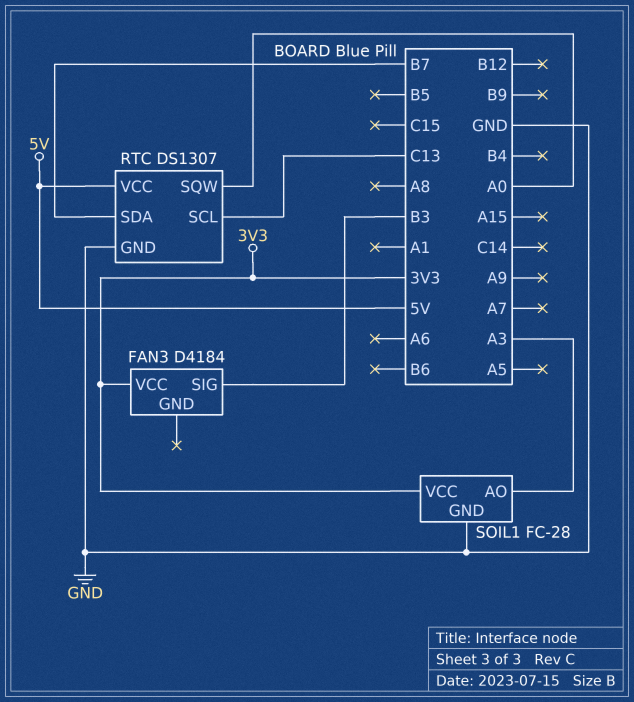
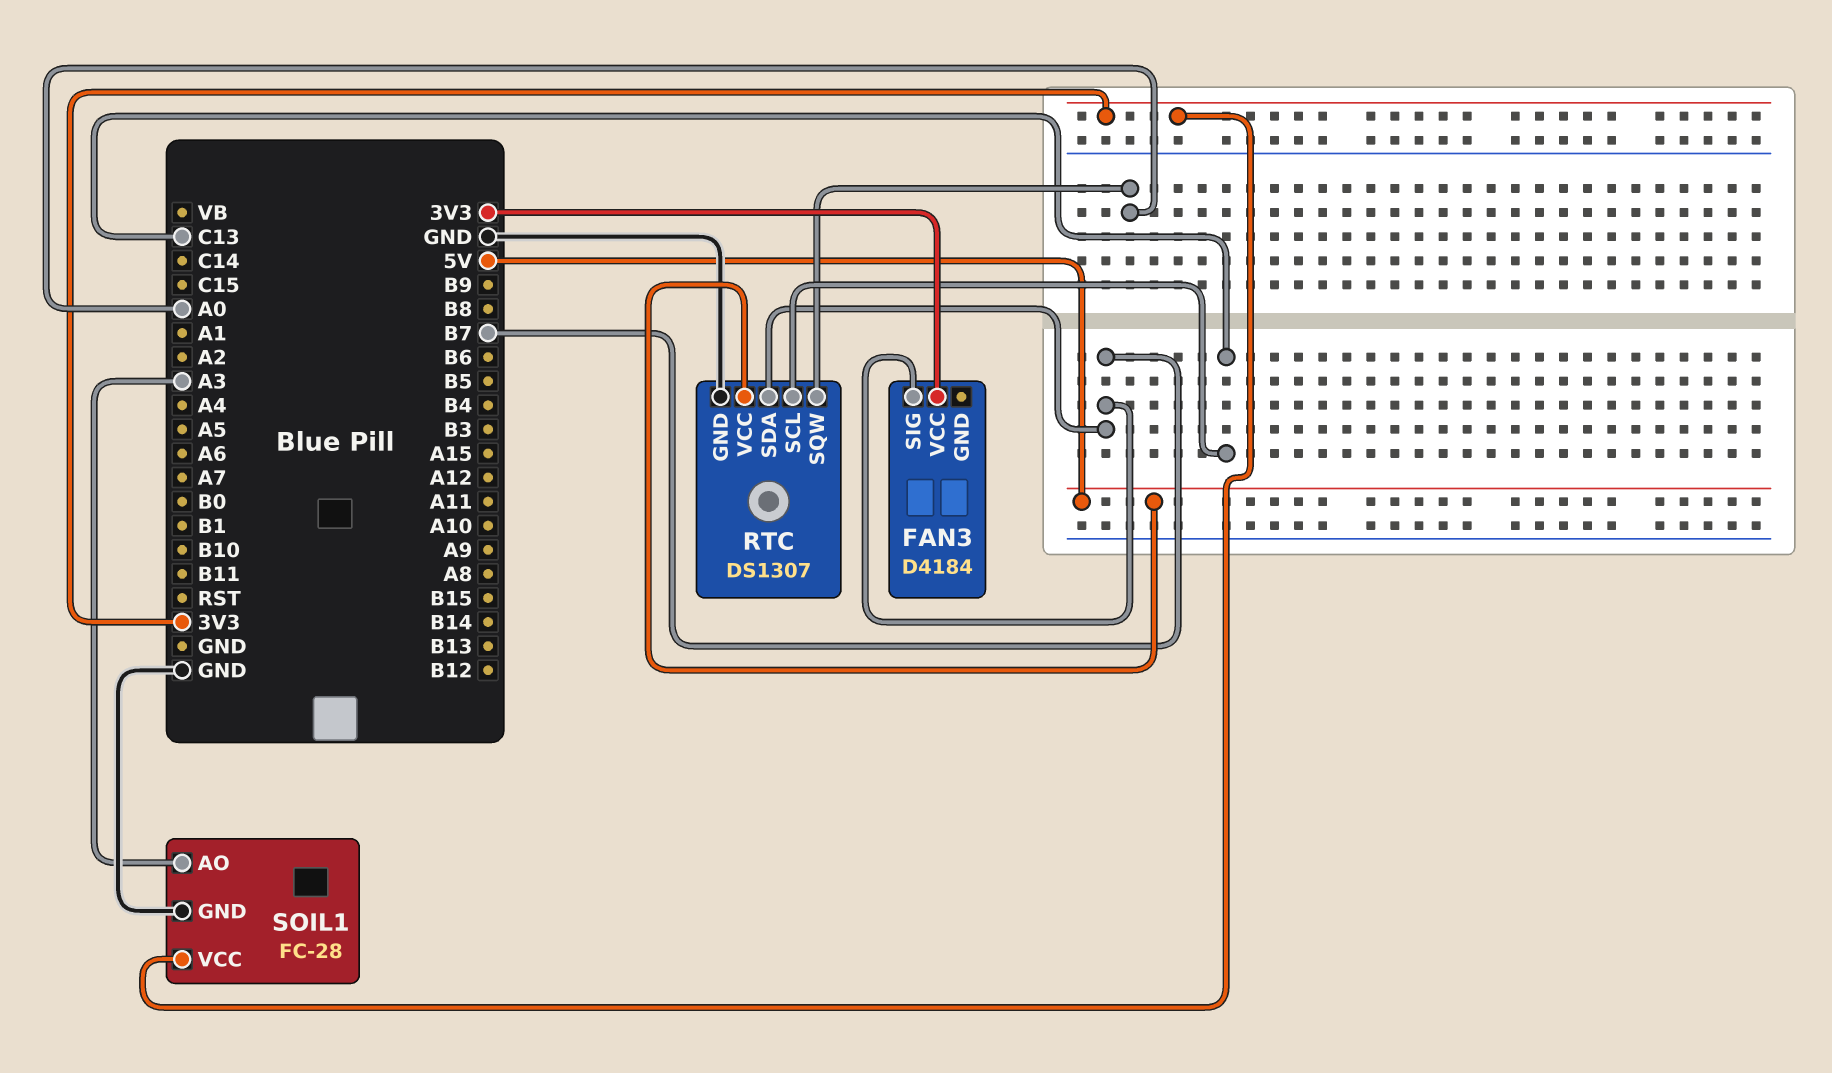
FAN3 pin SIG: B3 -> B7

